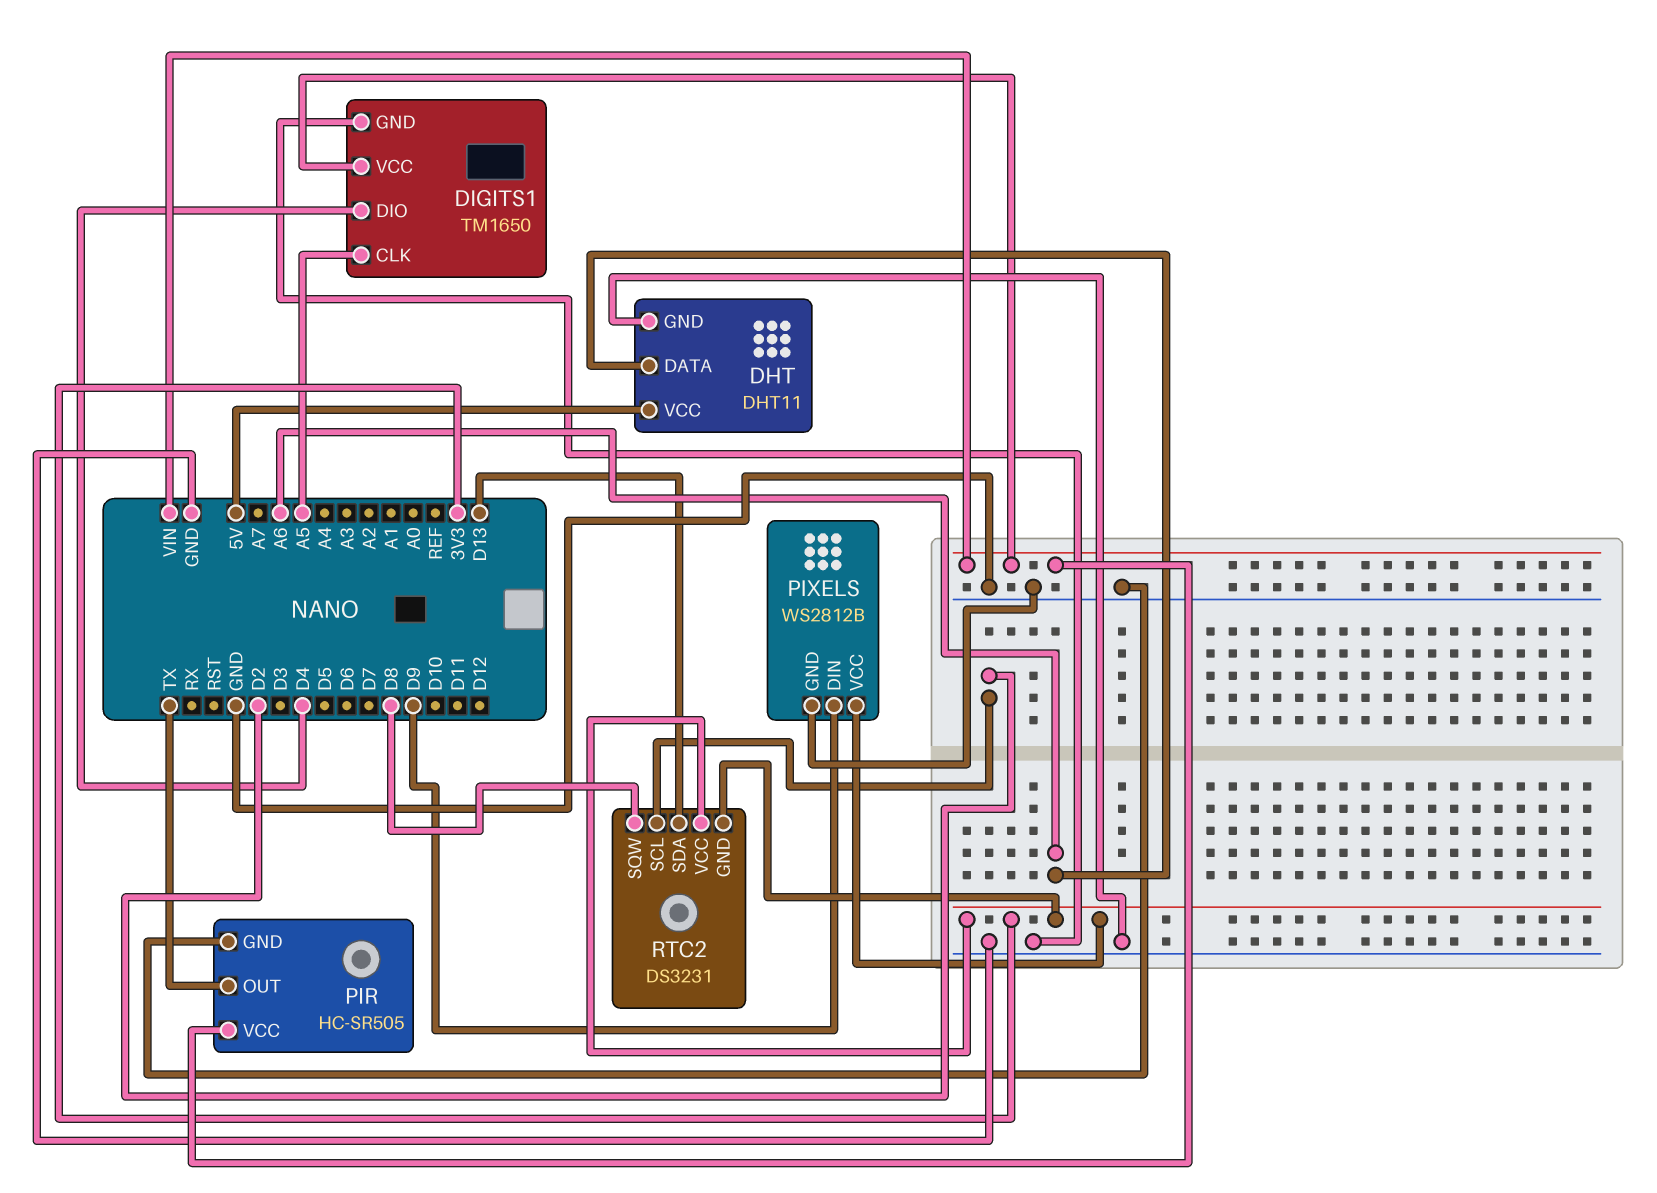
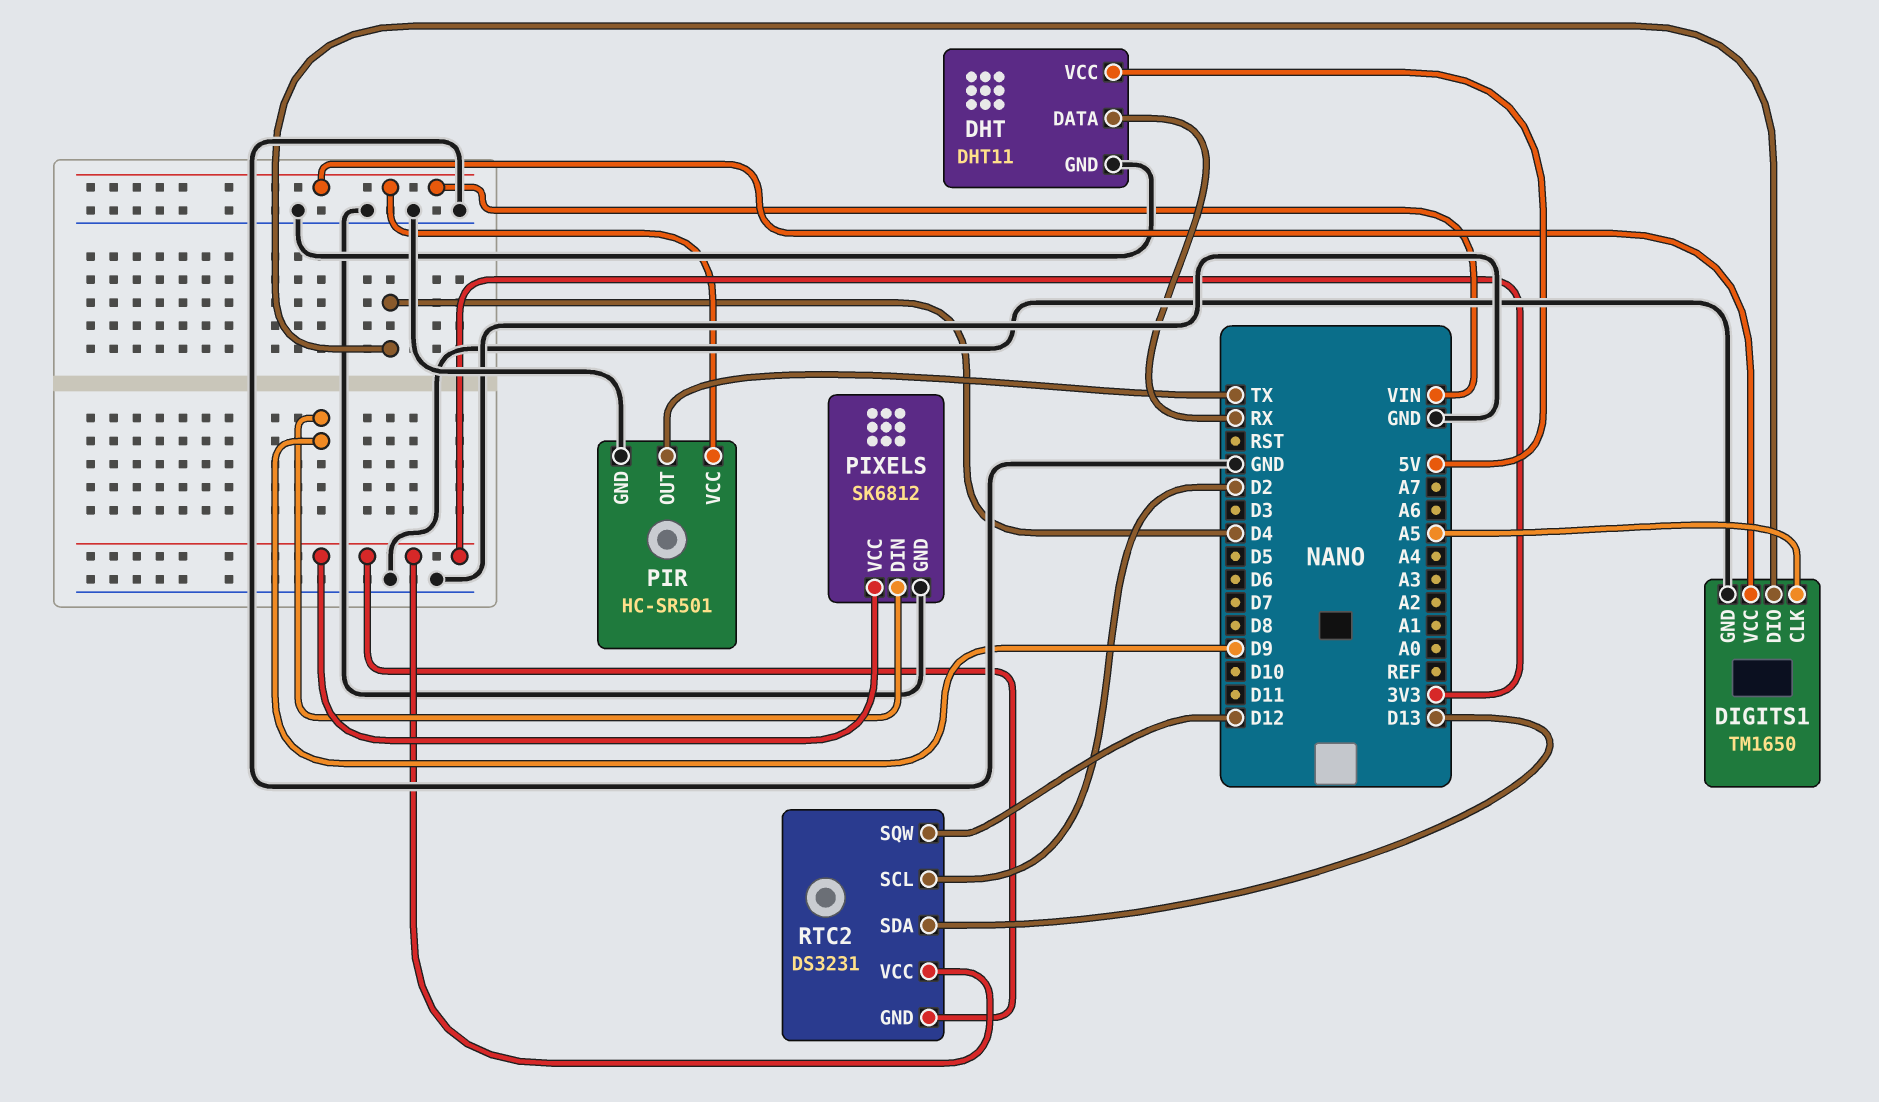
DHT pin DATA: A6 -> RX
PIR: HC-SR505 -> HC-SR501
PIXELS: WS2812B -> SK6812
RTC2 pin SQW: D8 -> D12

